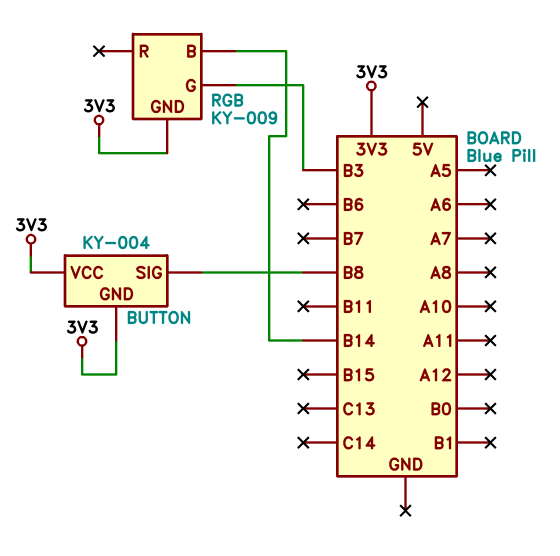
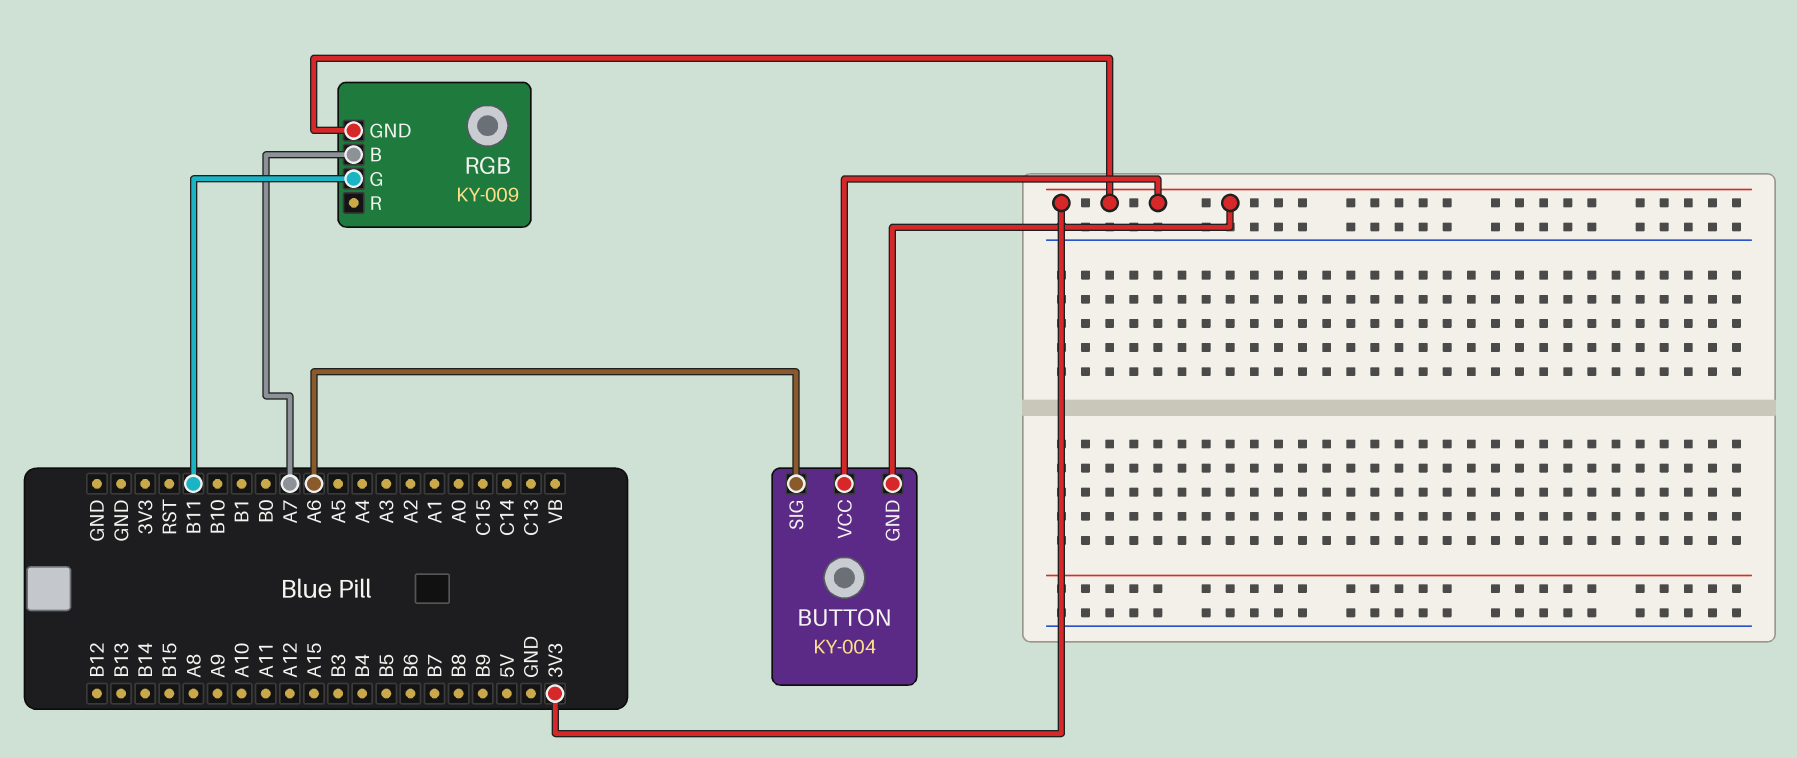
BUTTON pin SIG: B8 -> A6
RGB pin B: B14 -> A7
RGB pin G: B3 -> B11

